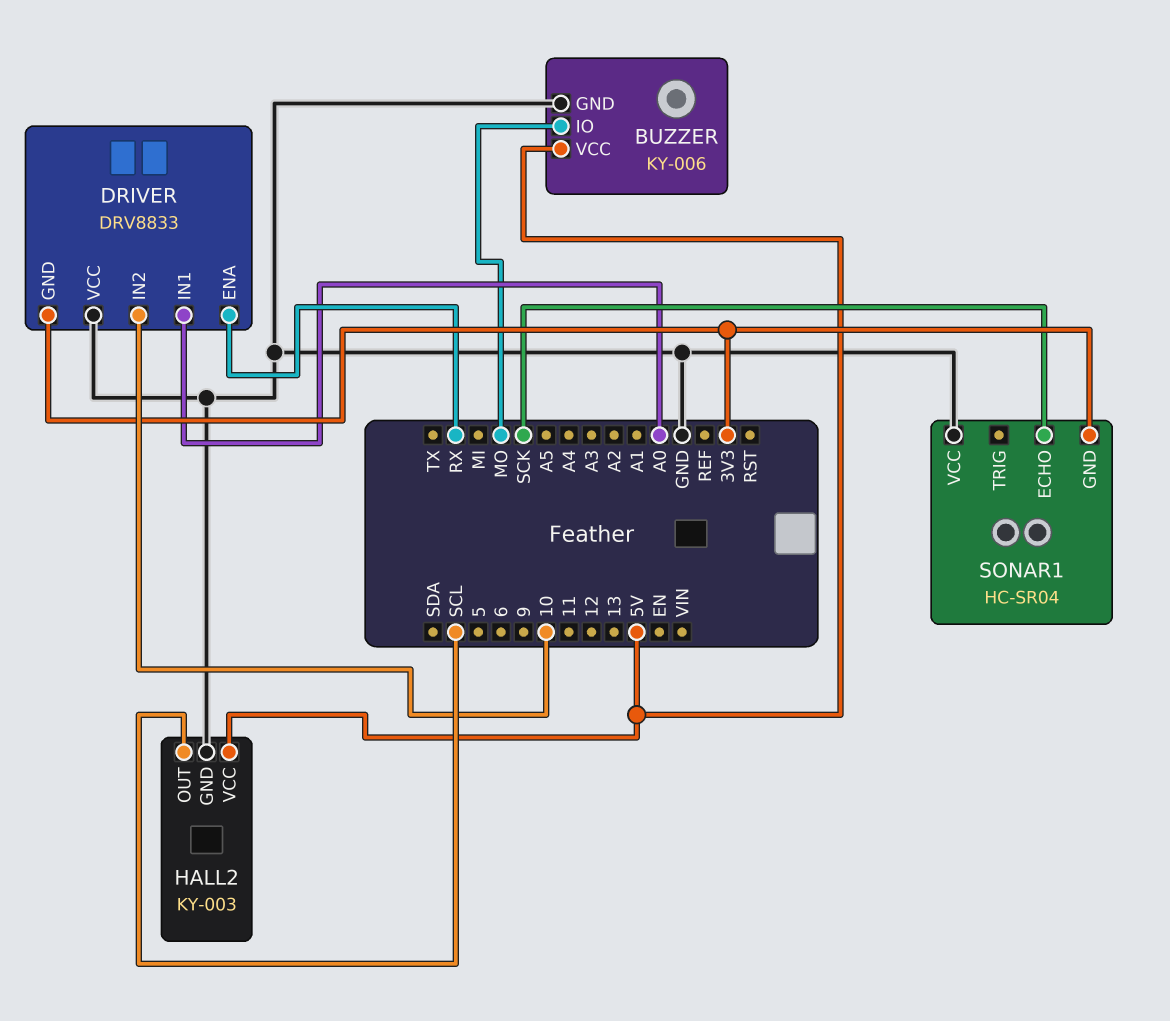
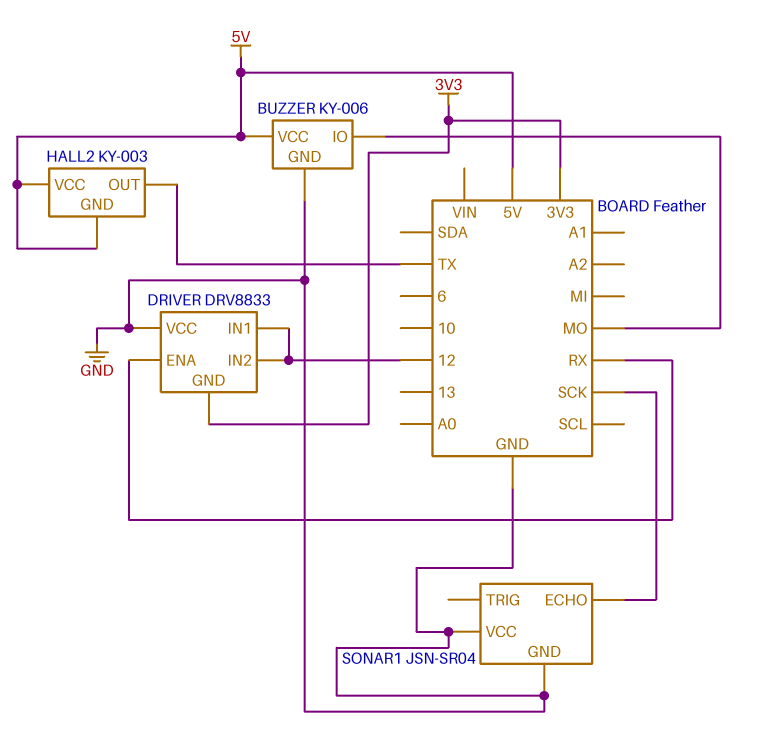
DRIVER pin IN1: A0 -> 12
DRIVER pin IN2: 10 -> 12
HALL2 pin GND: GND -> 5V
HALL2 pin OUT: SCL -> TX
SONAR1: HC-SR04 -> JSN-SR04
SONAR1 pin GND: 3V3 -> GND

